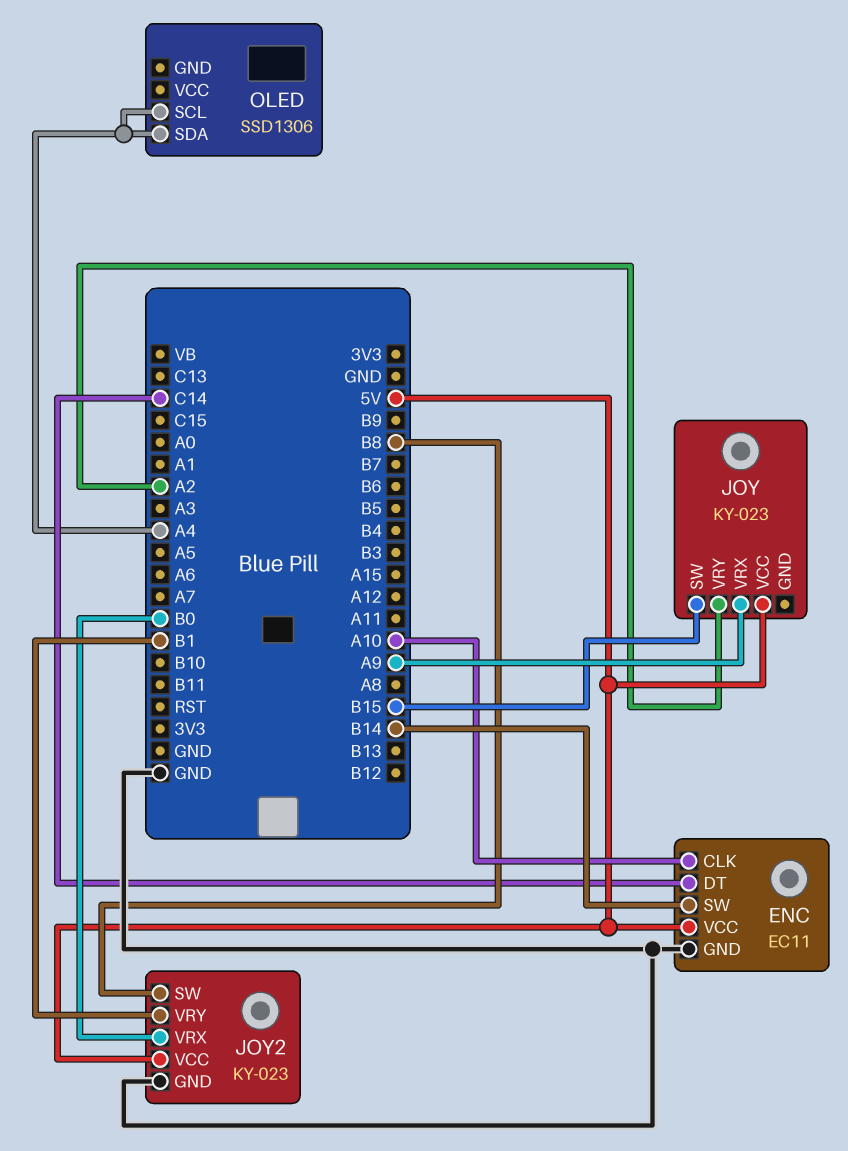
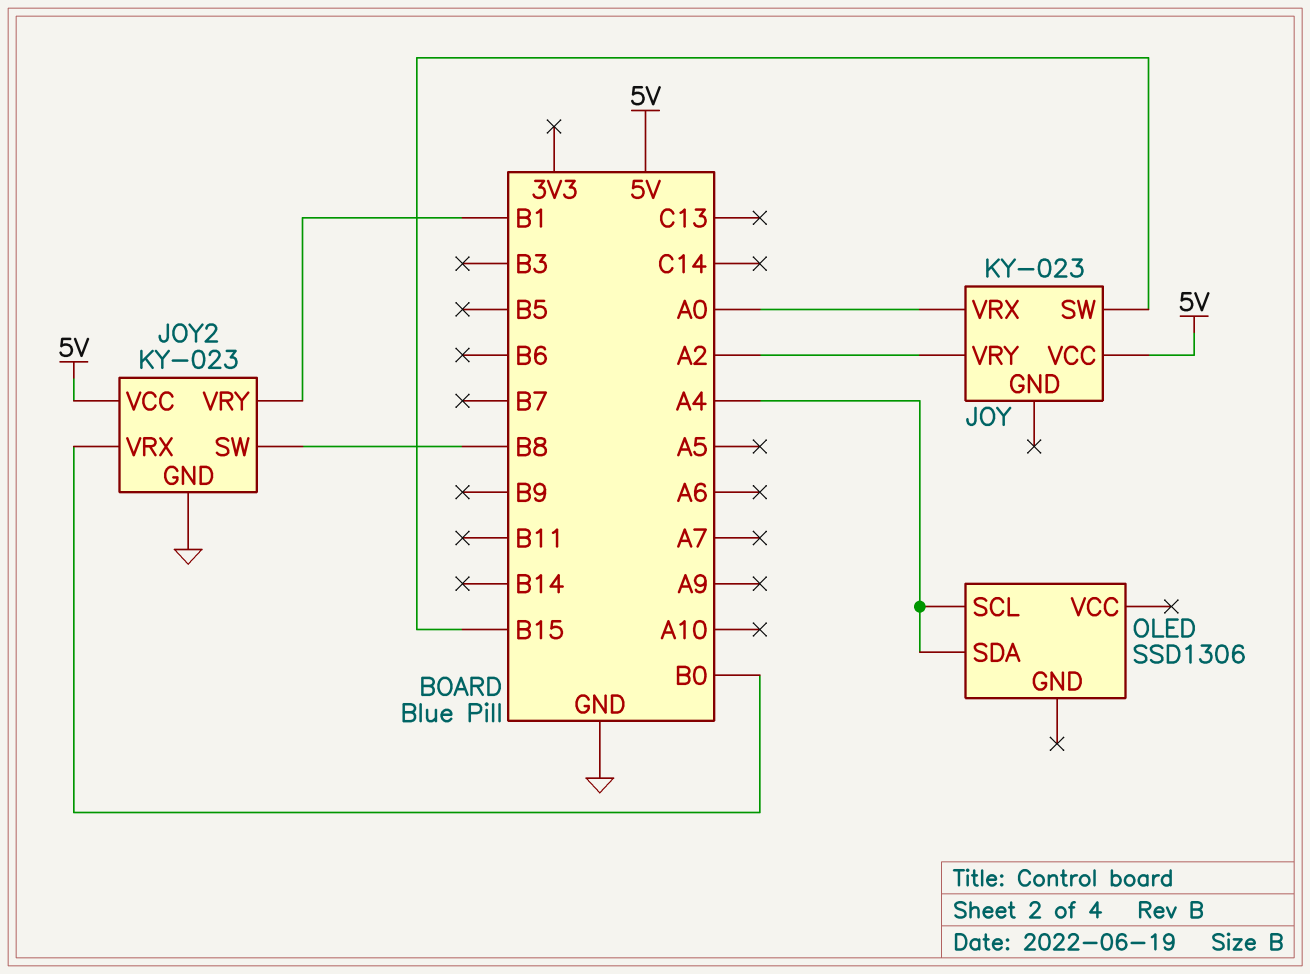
ENC: EC11 -> none
ENC pin CLK: A10 -> none
ENC pin DT: C14 -> none
ENC pin GND: GND -> none
ENC pin SW: B14 -> none
ENC pin VCC: 5V -> none
JOY pin VRX: A9 -> A0

